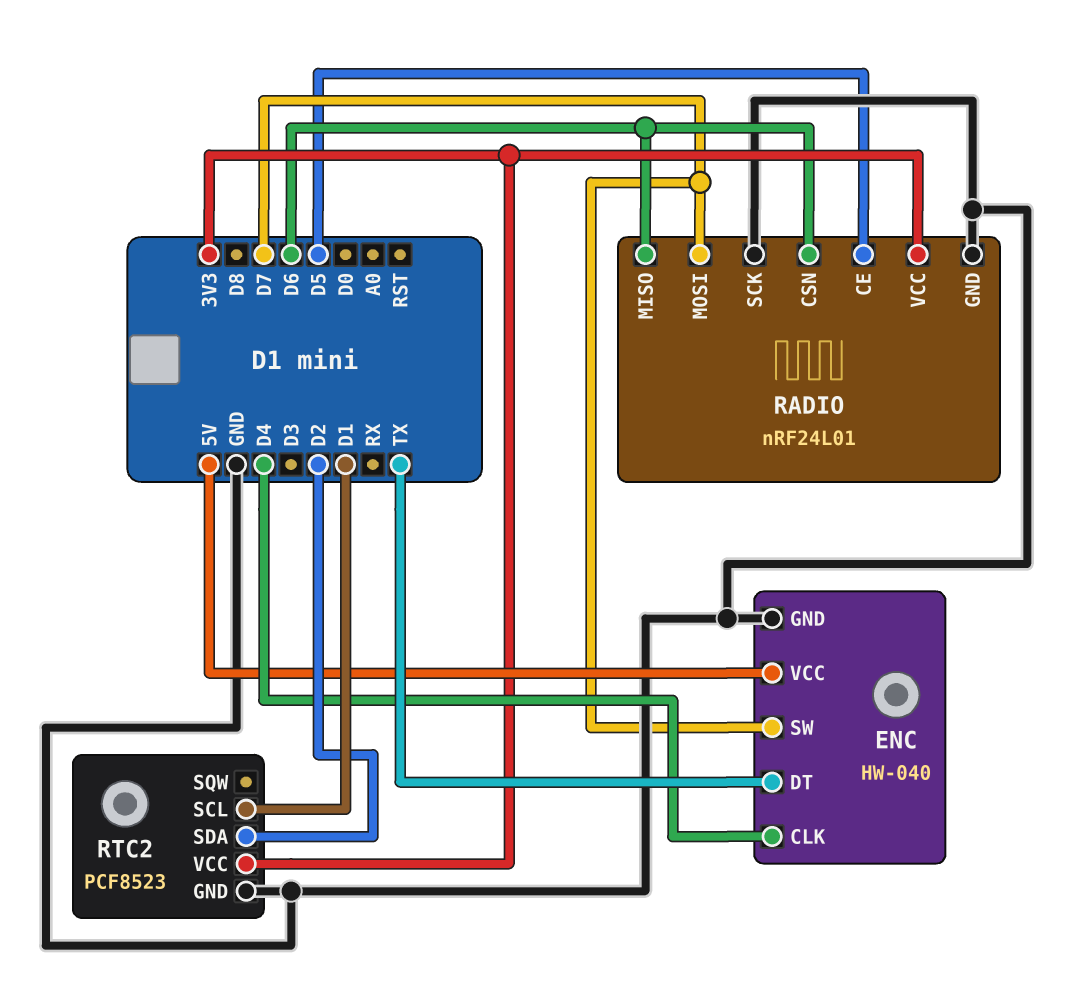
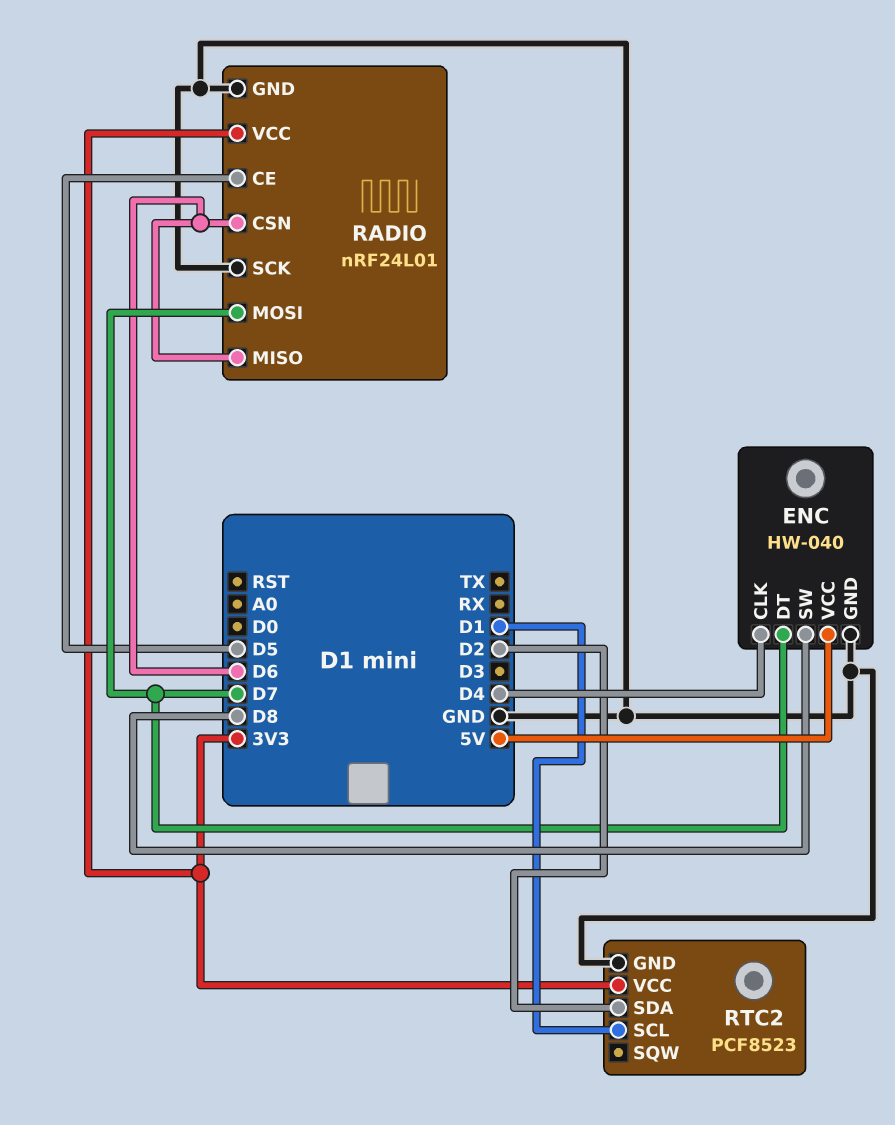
ENC pin DT: TX -> D7
ENC pin SW: D7 -> D8

